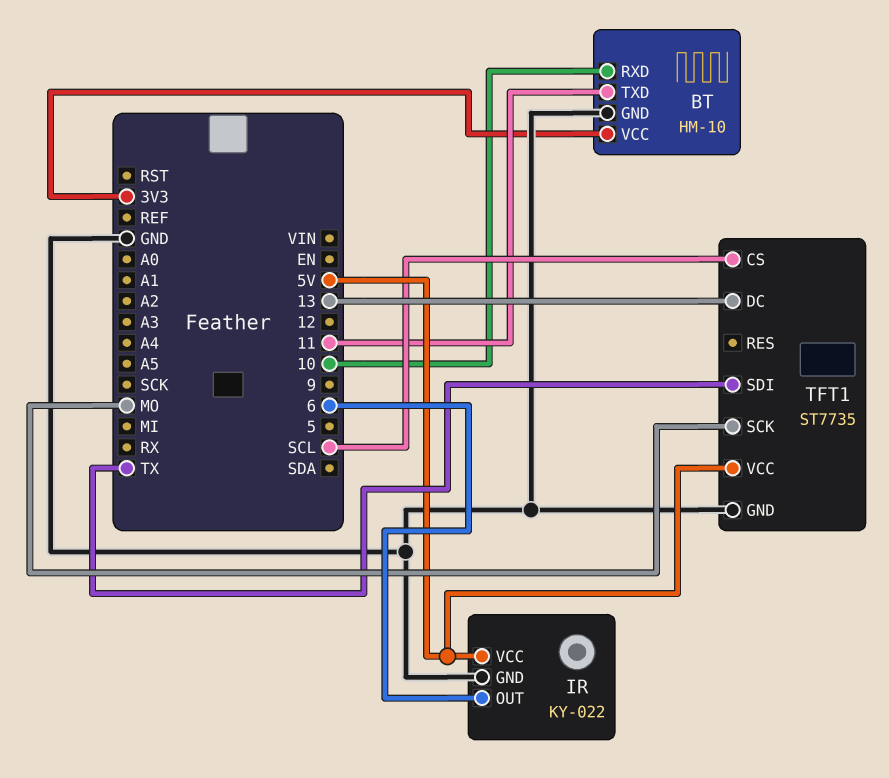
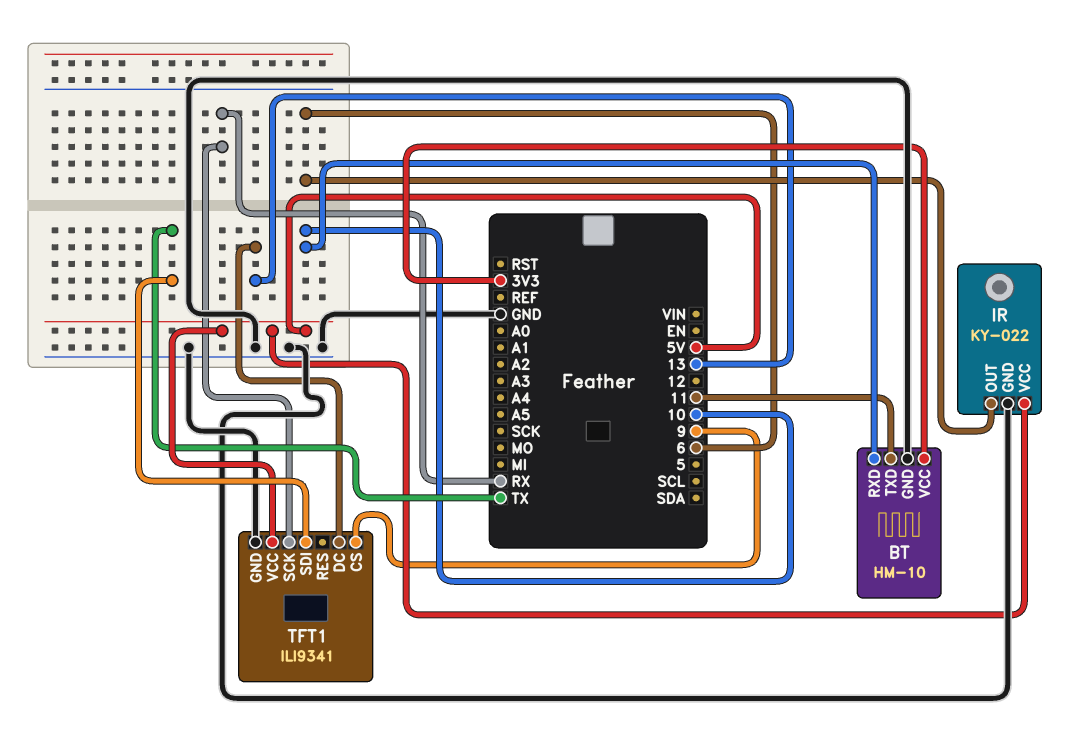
TFT1: ST7735 -> ILI9341
TFT1 pin CS: SCL -> 9
TFT1 pin SCK: MO -> RX

